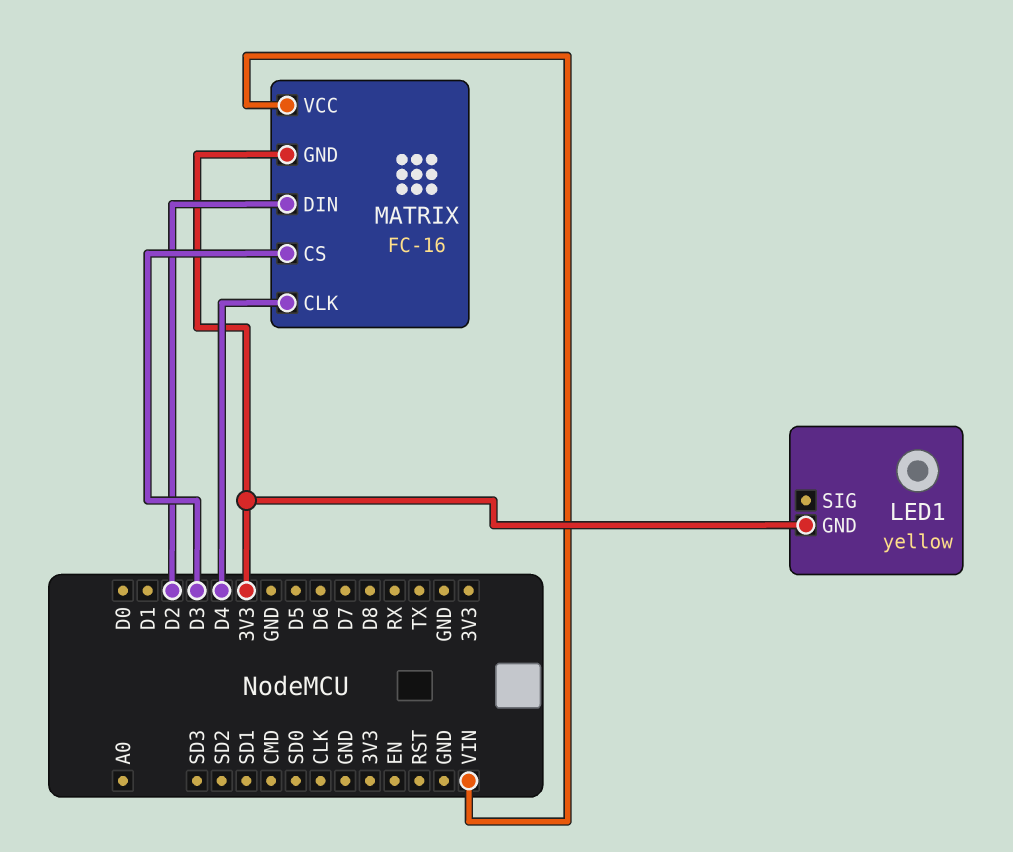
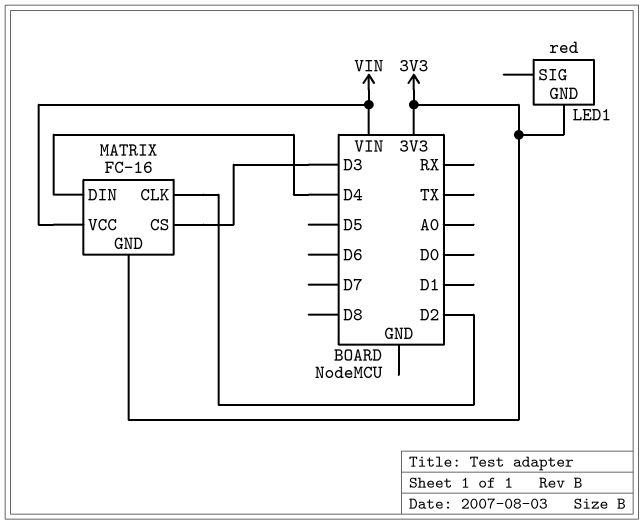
LED1: yellow -> red
MATRIX pin CLK: D4 -> D2
MATRIX pin DIN: D2 -> D4

